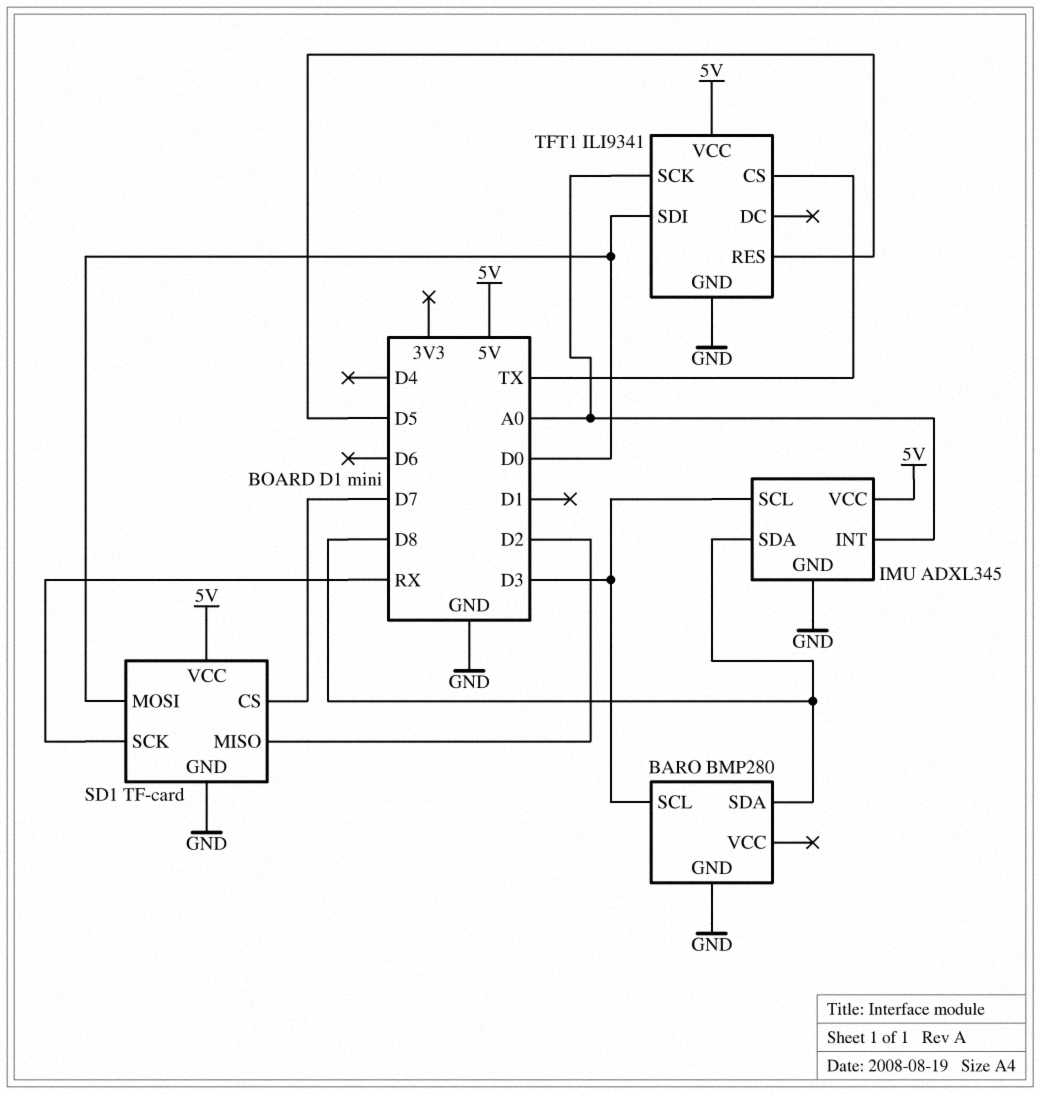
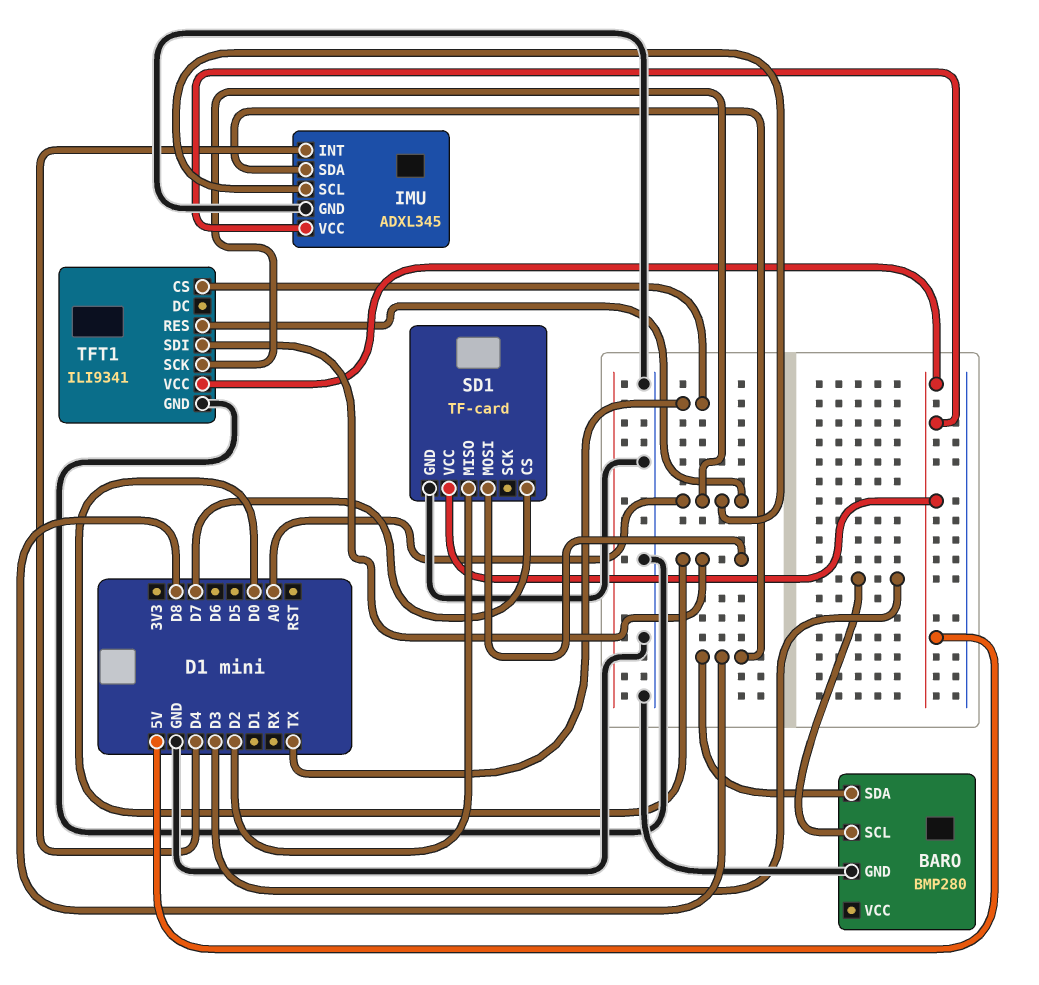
IMU pin INT: A0 -> D4
IMU pin SCL: D3 -> A0
SD1 pin SCK: RX -> none
TFT1 pin RES: D5 -> A0

